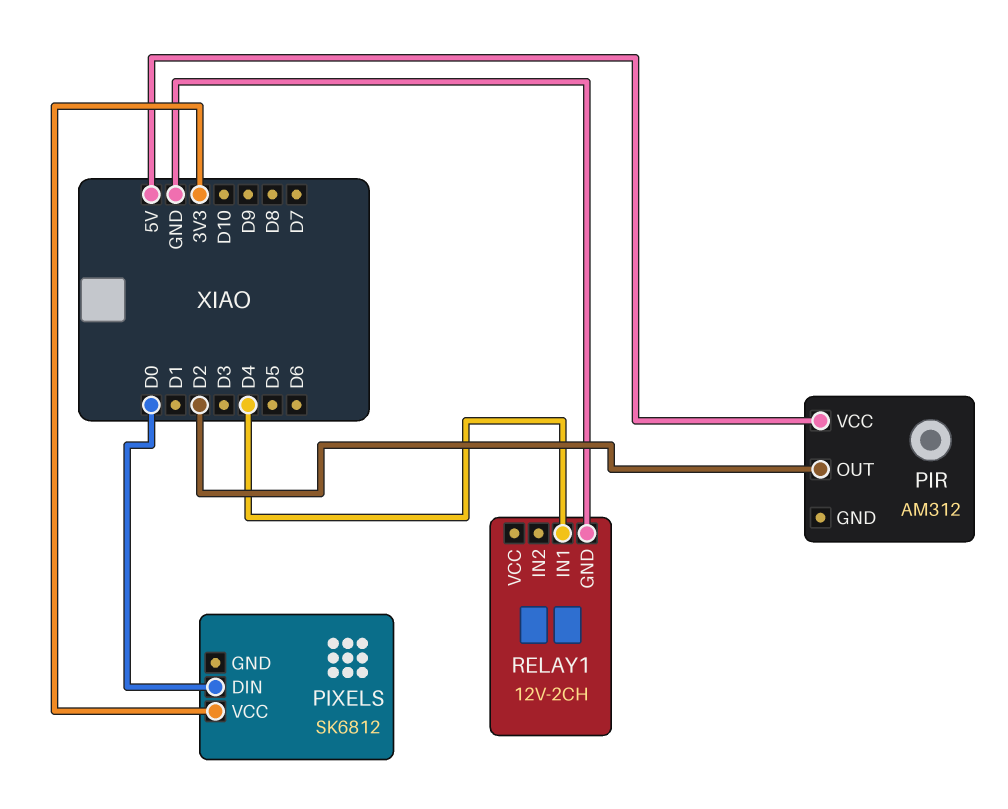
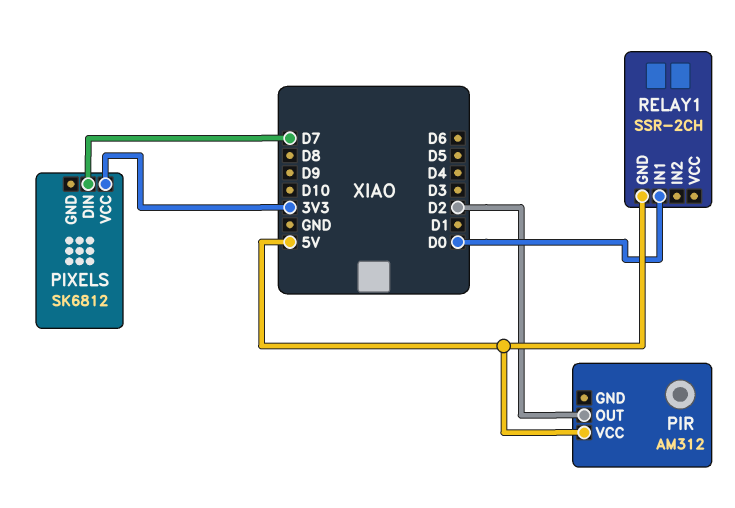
PIXELS pin DIN: D0 -> D7
RELAY1: 12V-2CH -> SSR-2CH
RELAY1 pin GND: GND -> 5V
RELAY1 pin IN1: D4 -> D0

